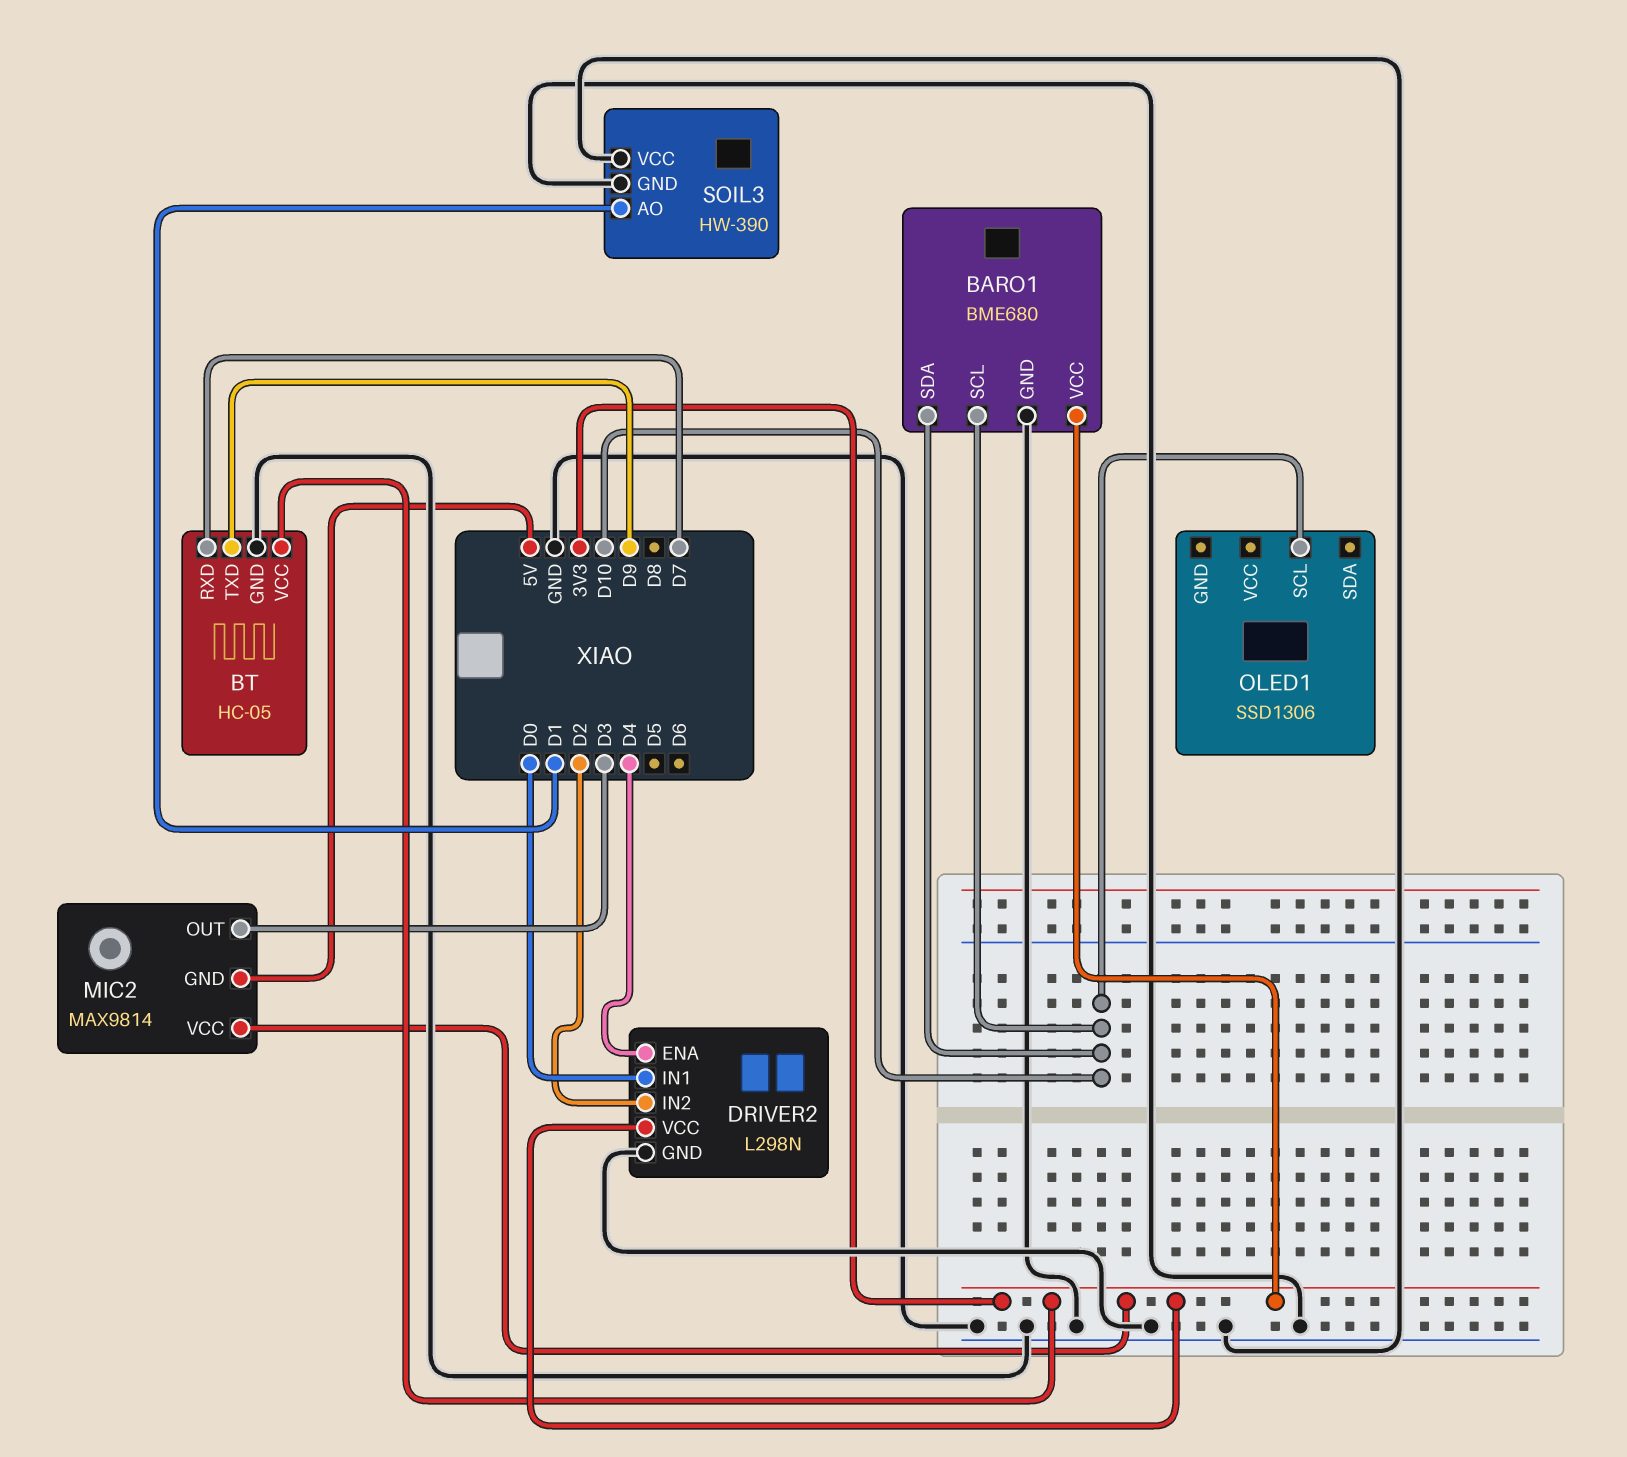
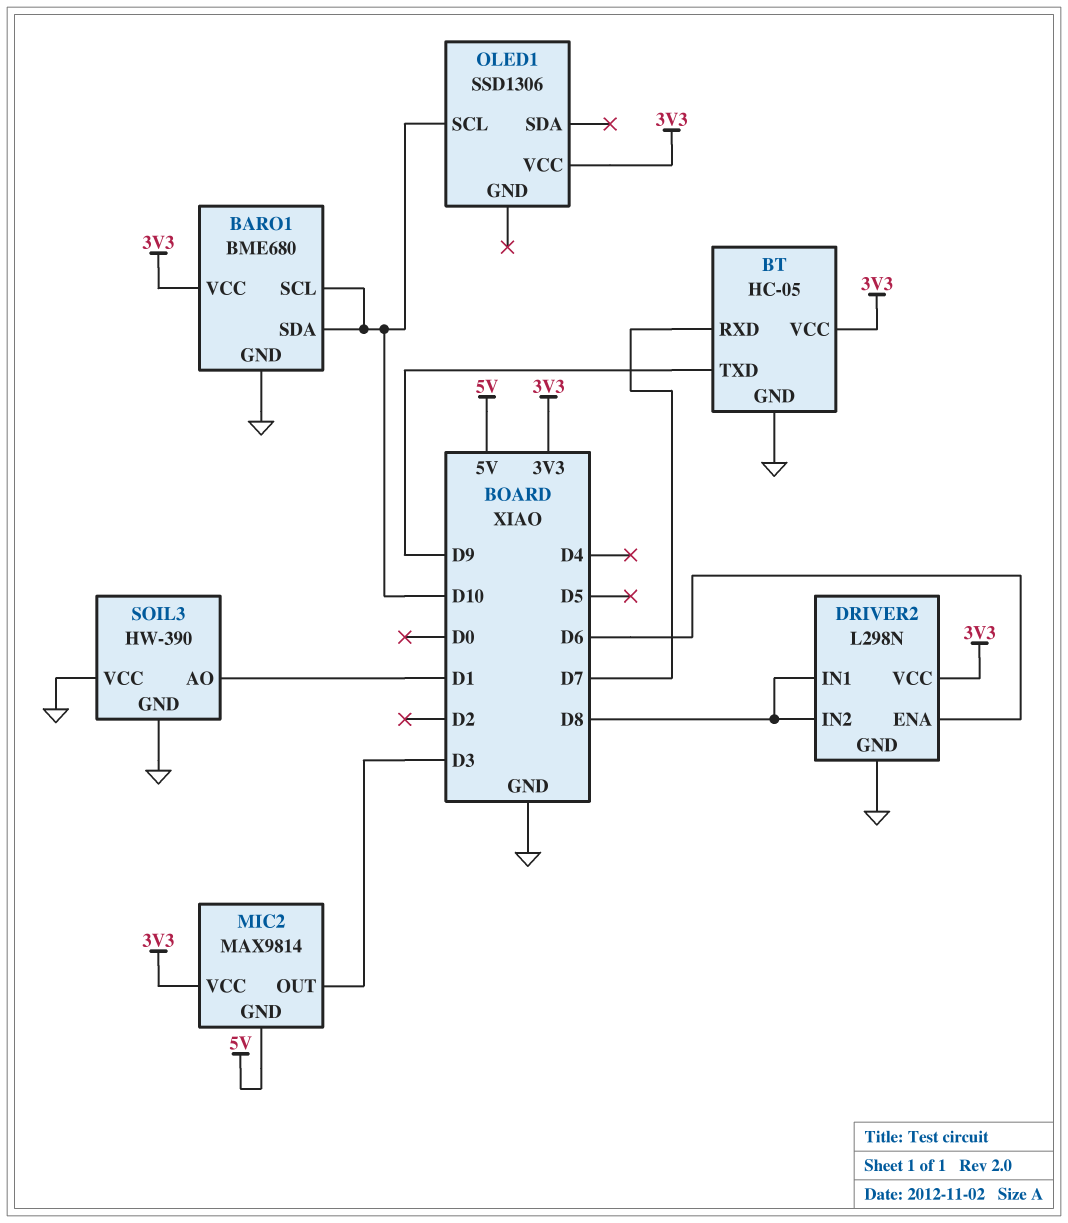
DRIVER2 pin ENA: D4 -> D6
DRIVER2 pin IN1: D0 -> D8
DRIVER2 pin IN2: D2 -> D8
OLED1 pin VCC: none -> 3V3

